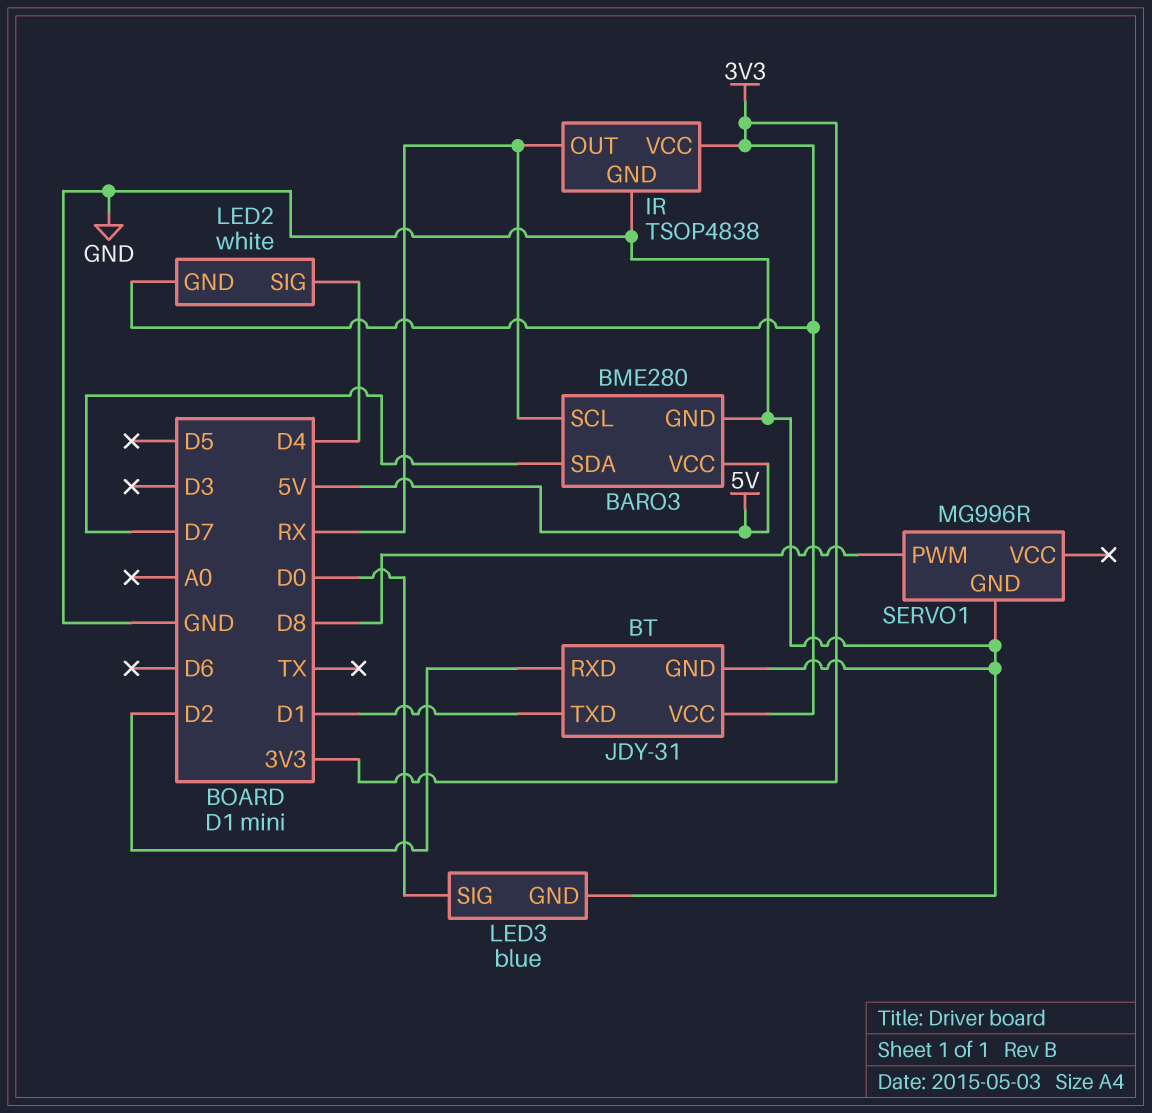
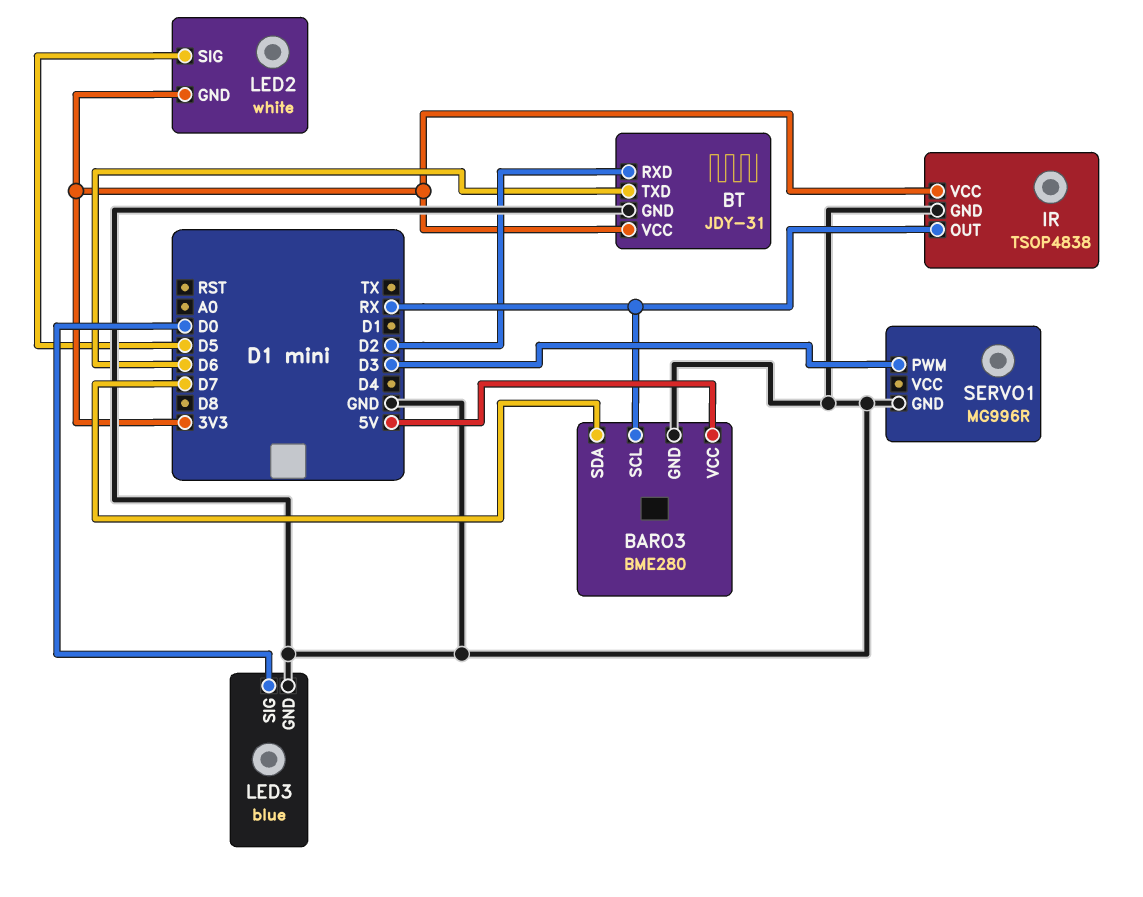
BT pin TXD: D1 -> D6
LED2 pin SIG: D4 -> D5
SERVO1 pin PWM: D8 -> D3

